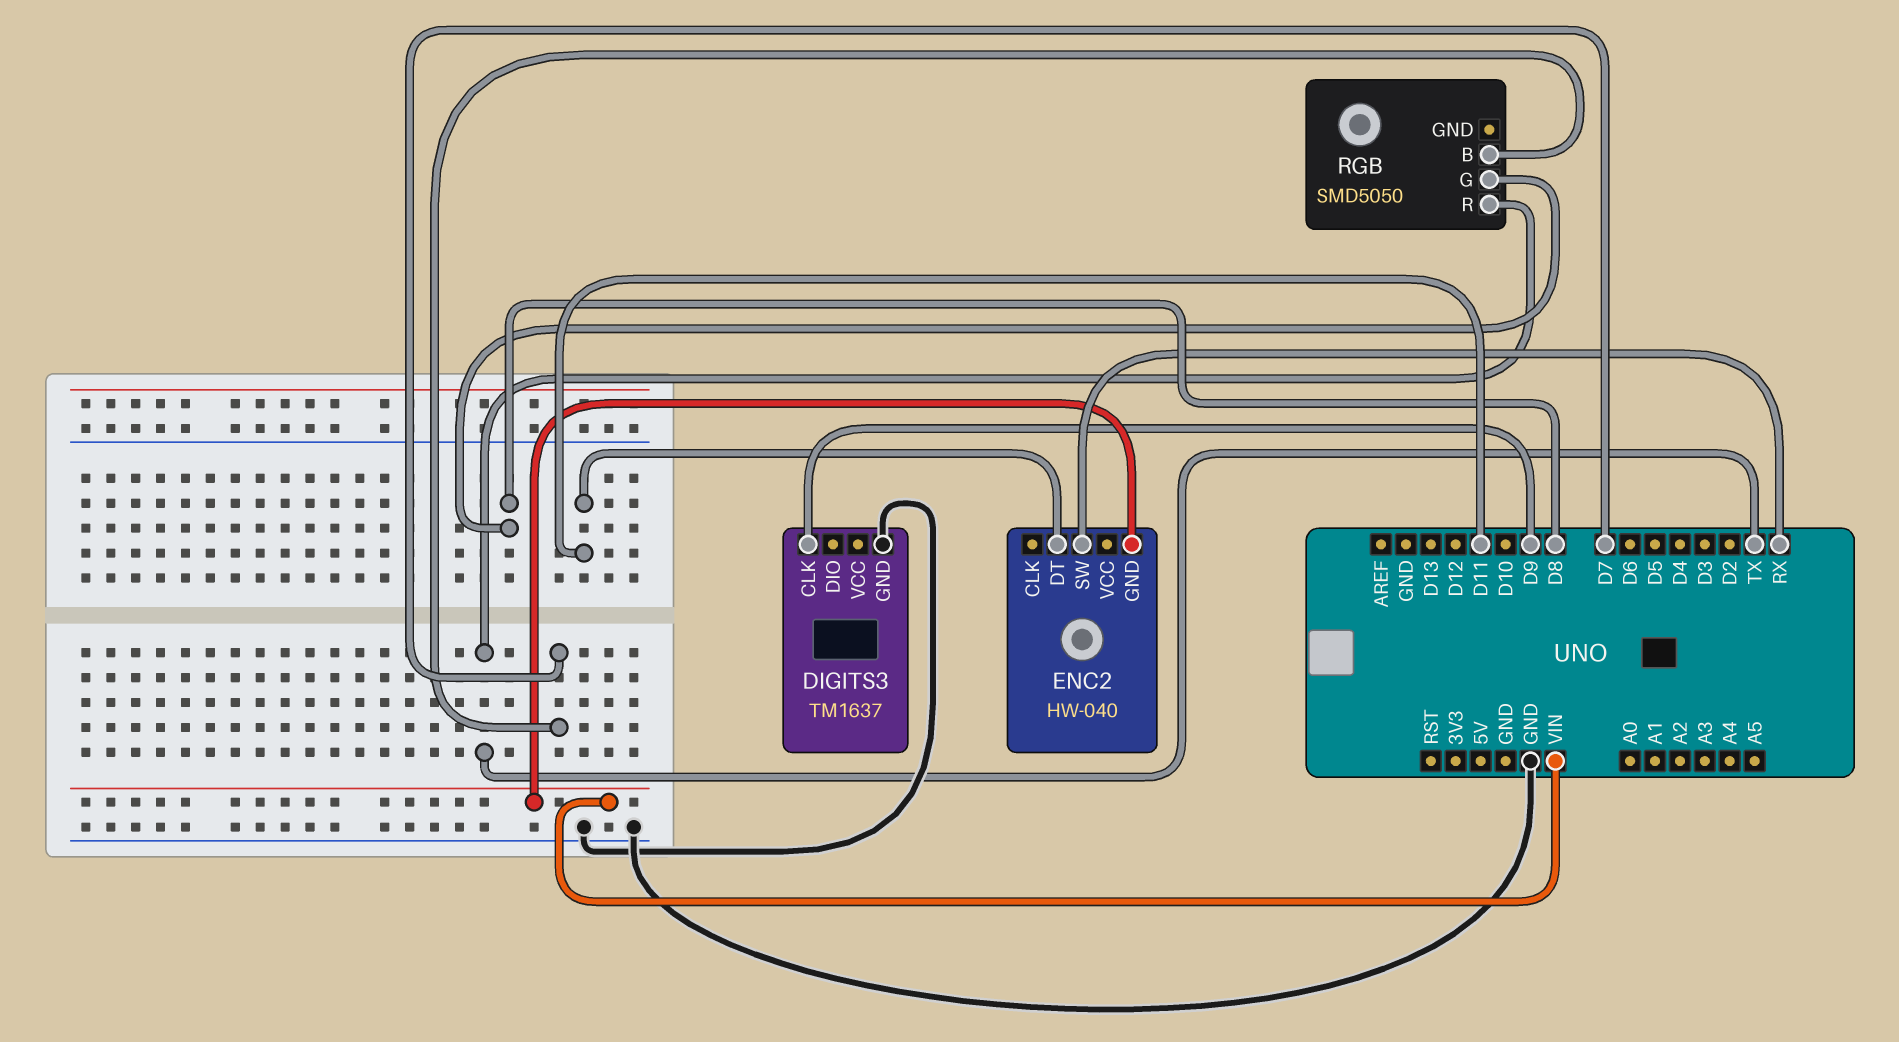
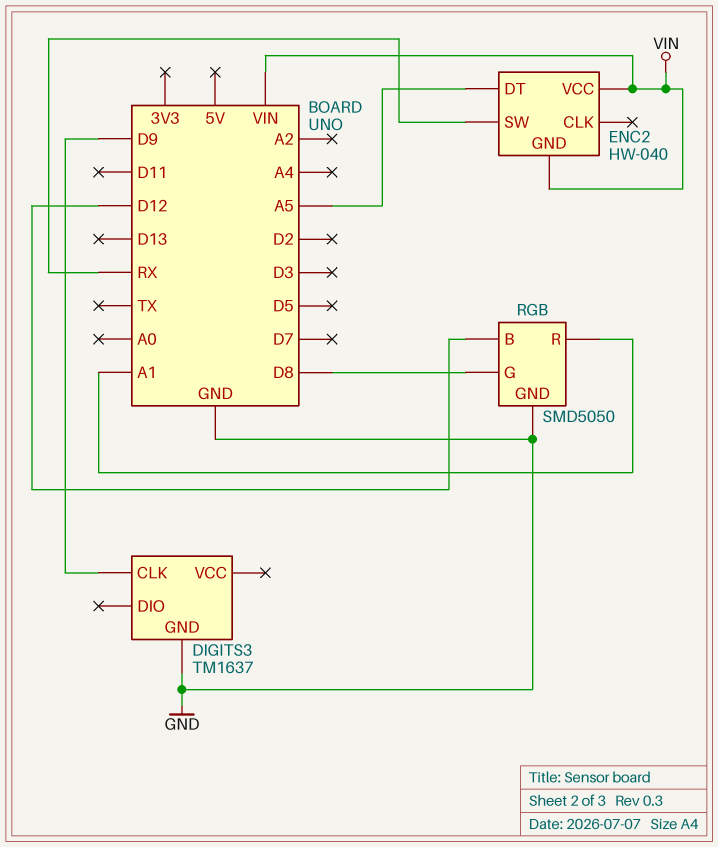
ENC2 pin DT: D11 -> A5
ENC2 pin VCC: none -> VIN
RGB pin B: D7 -> D12
RGB pin GND: none -> GND
RGB pin R: TX -> A1

